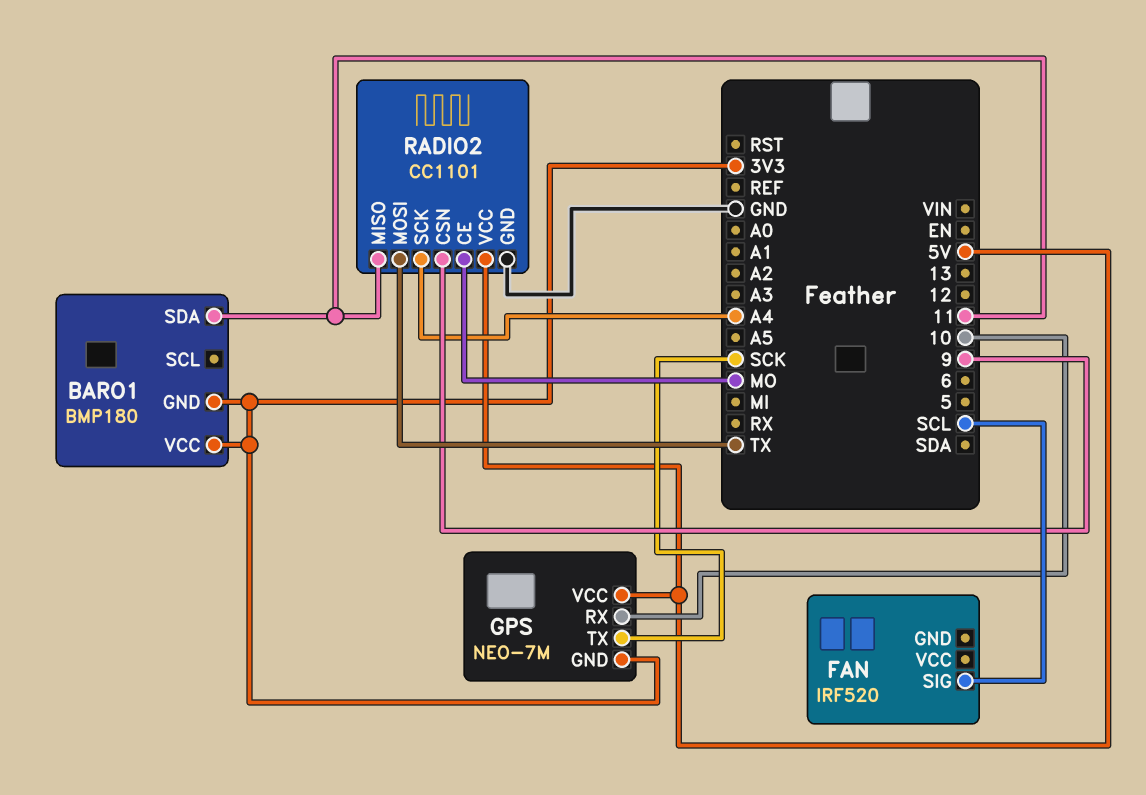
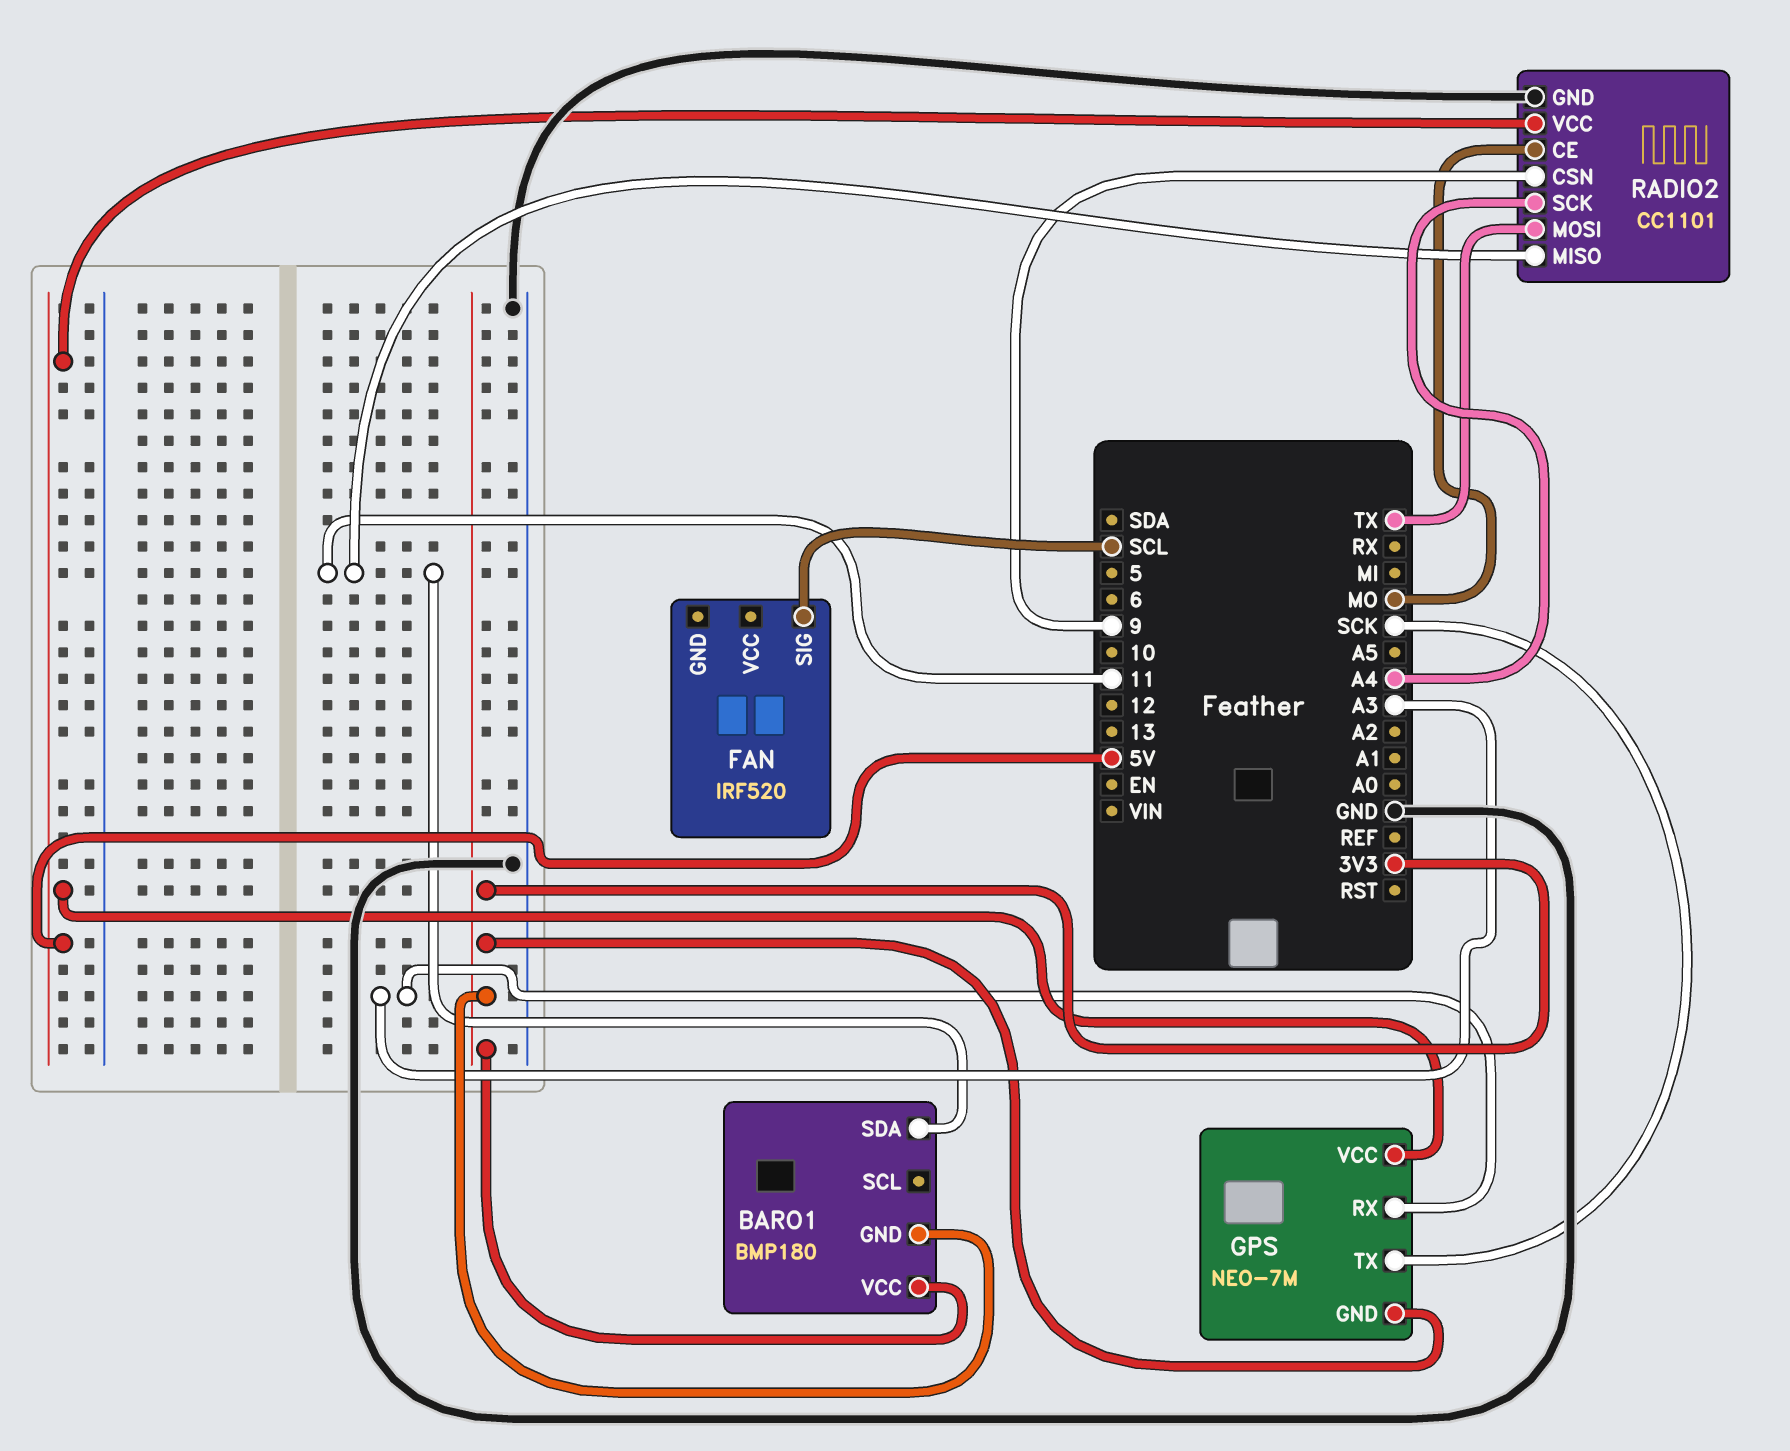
GPS pin RX: 10 -> A3

